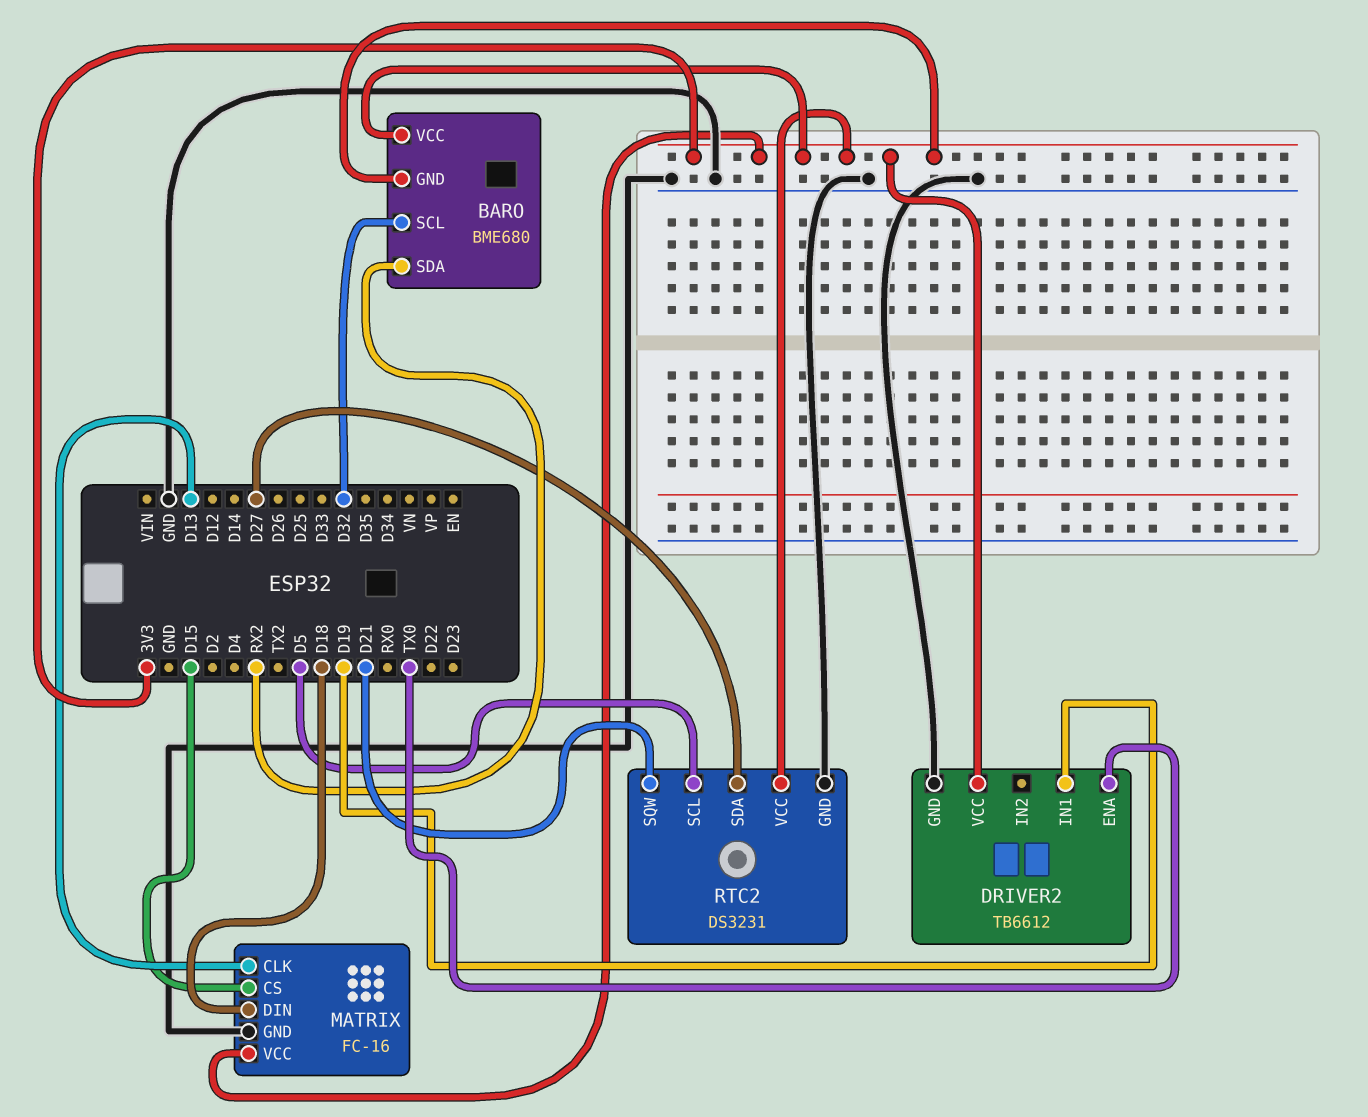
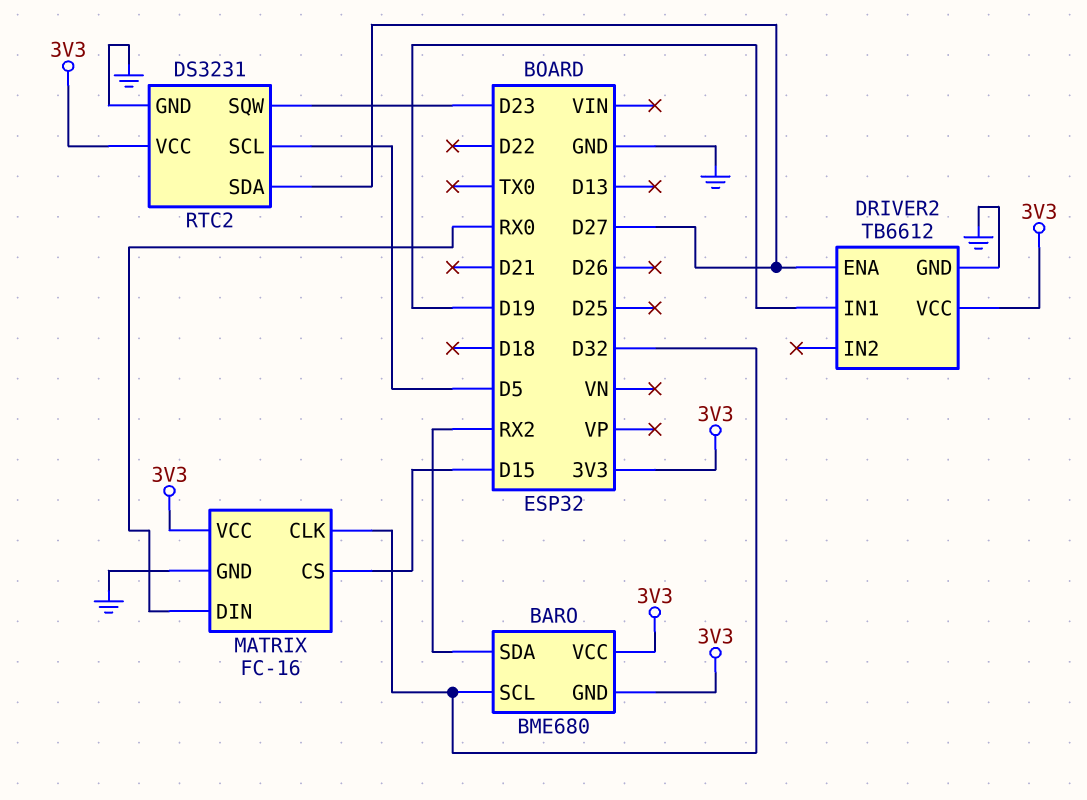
DRIVER2 pin ENA: TX0 -> D27
MATRIX pin CLK: D13 -> D32
MATRIX pin DIN: D18 -> RX0
RTC2 pin SQW: D21 -> D23

